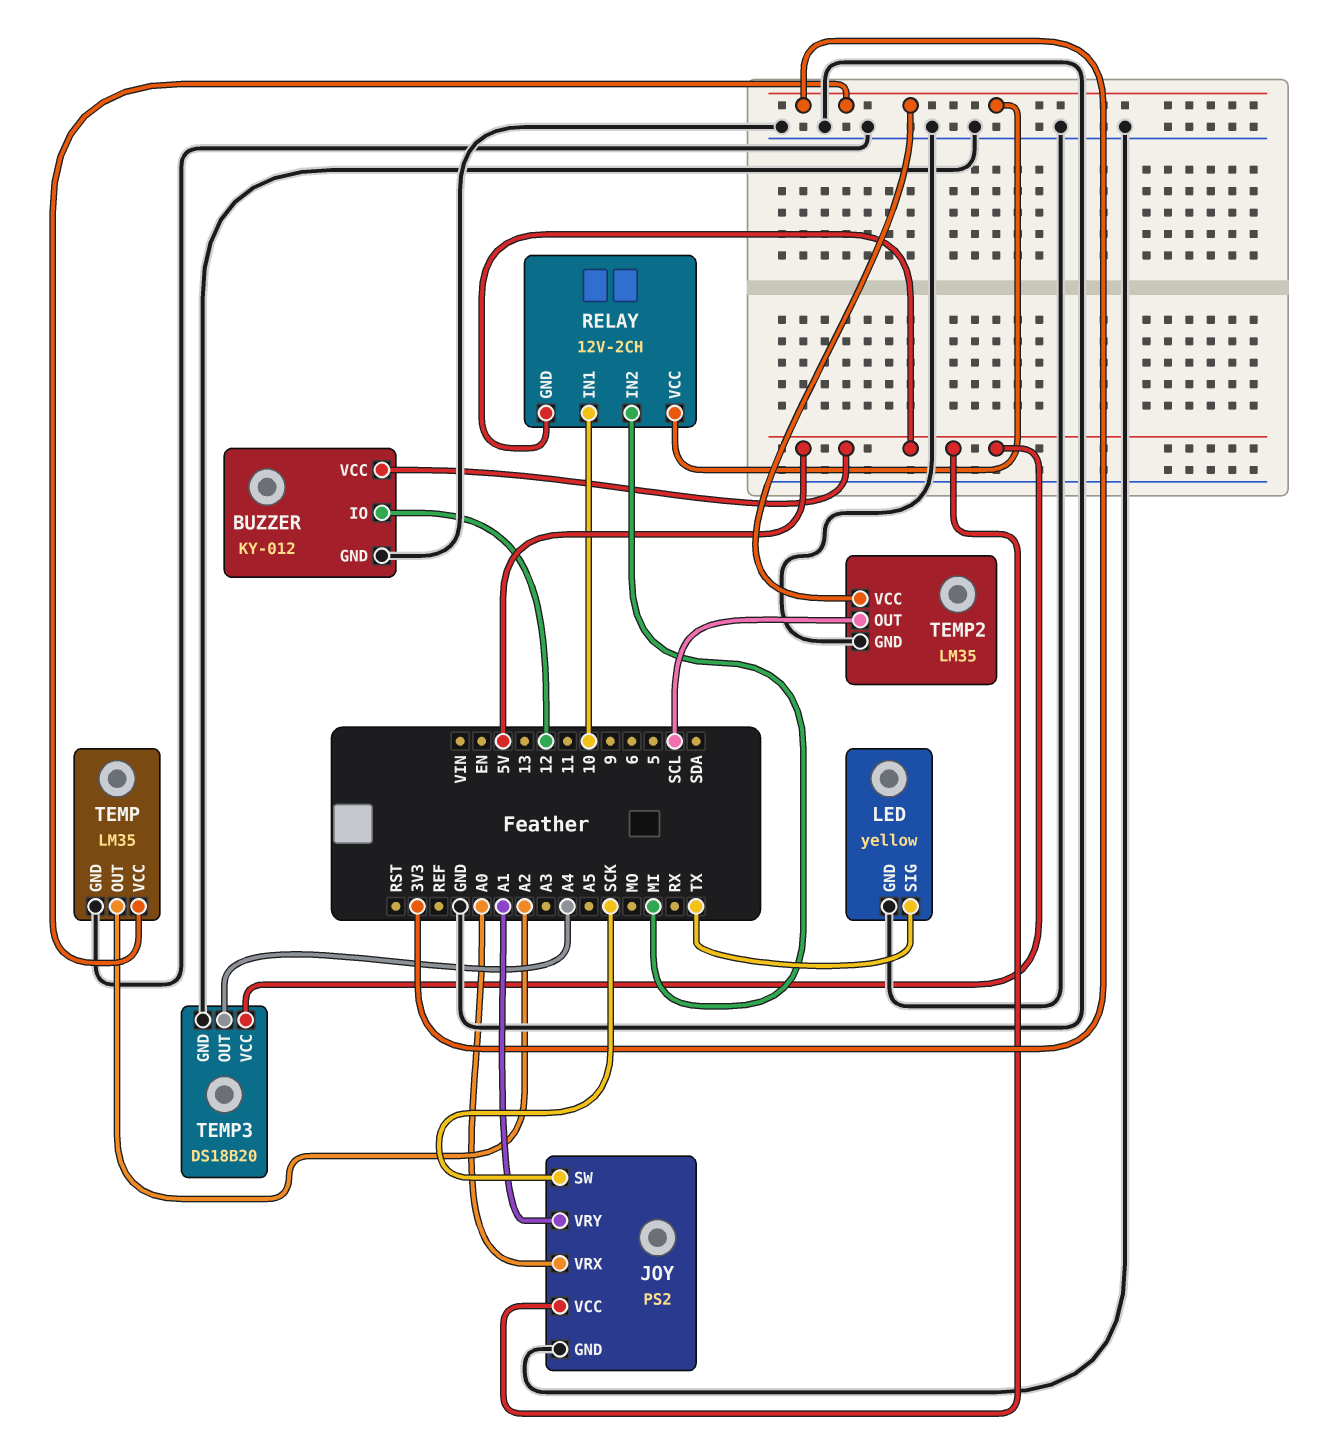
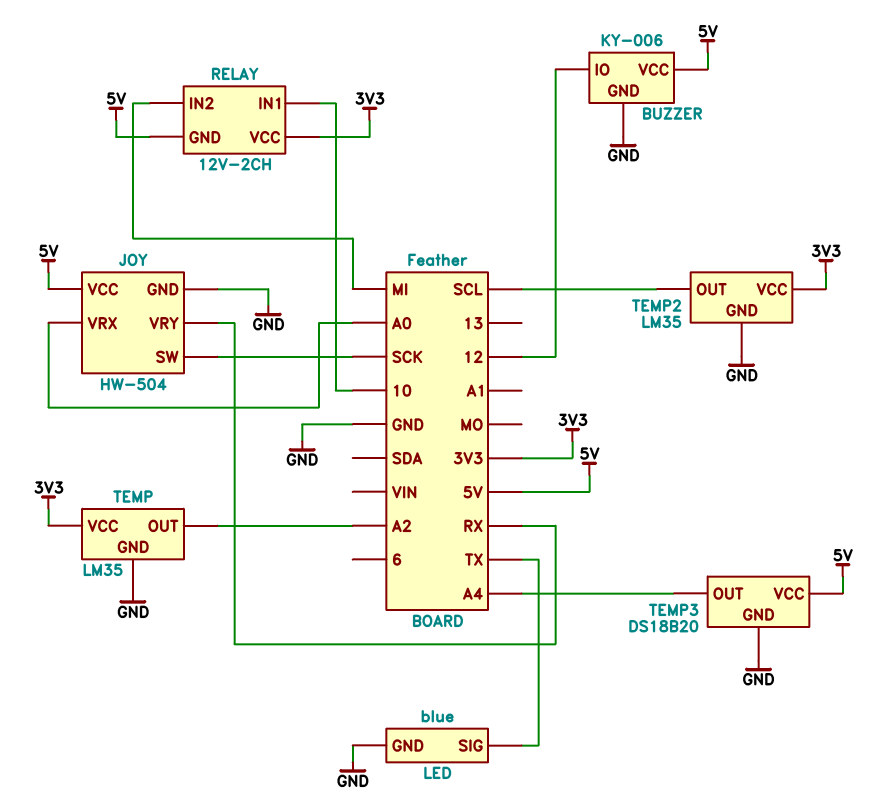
BUZZER: KY-012 -> KY-006
JOY: PS2 -> HW-504
JOY pin VRY: A1 -> RX
LED: yellow -> blue

